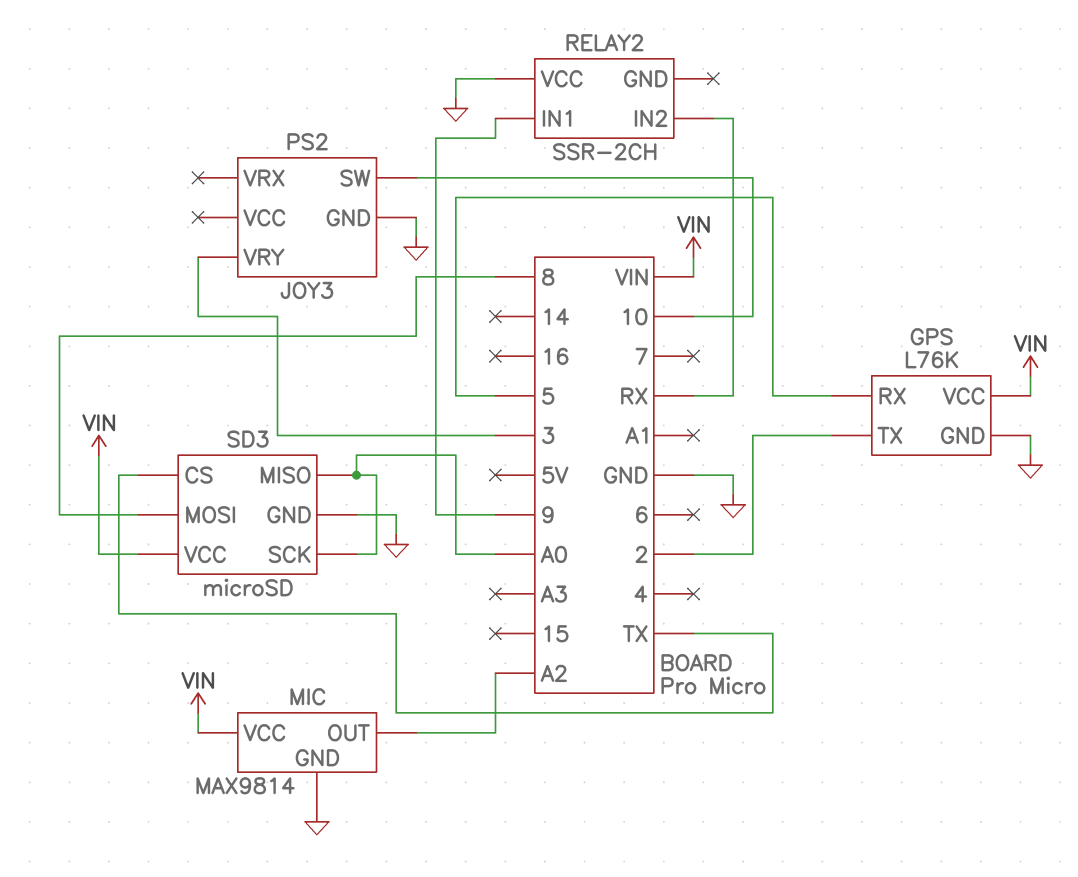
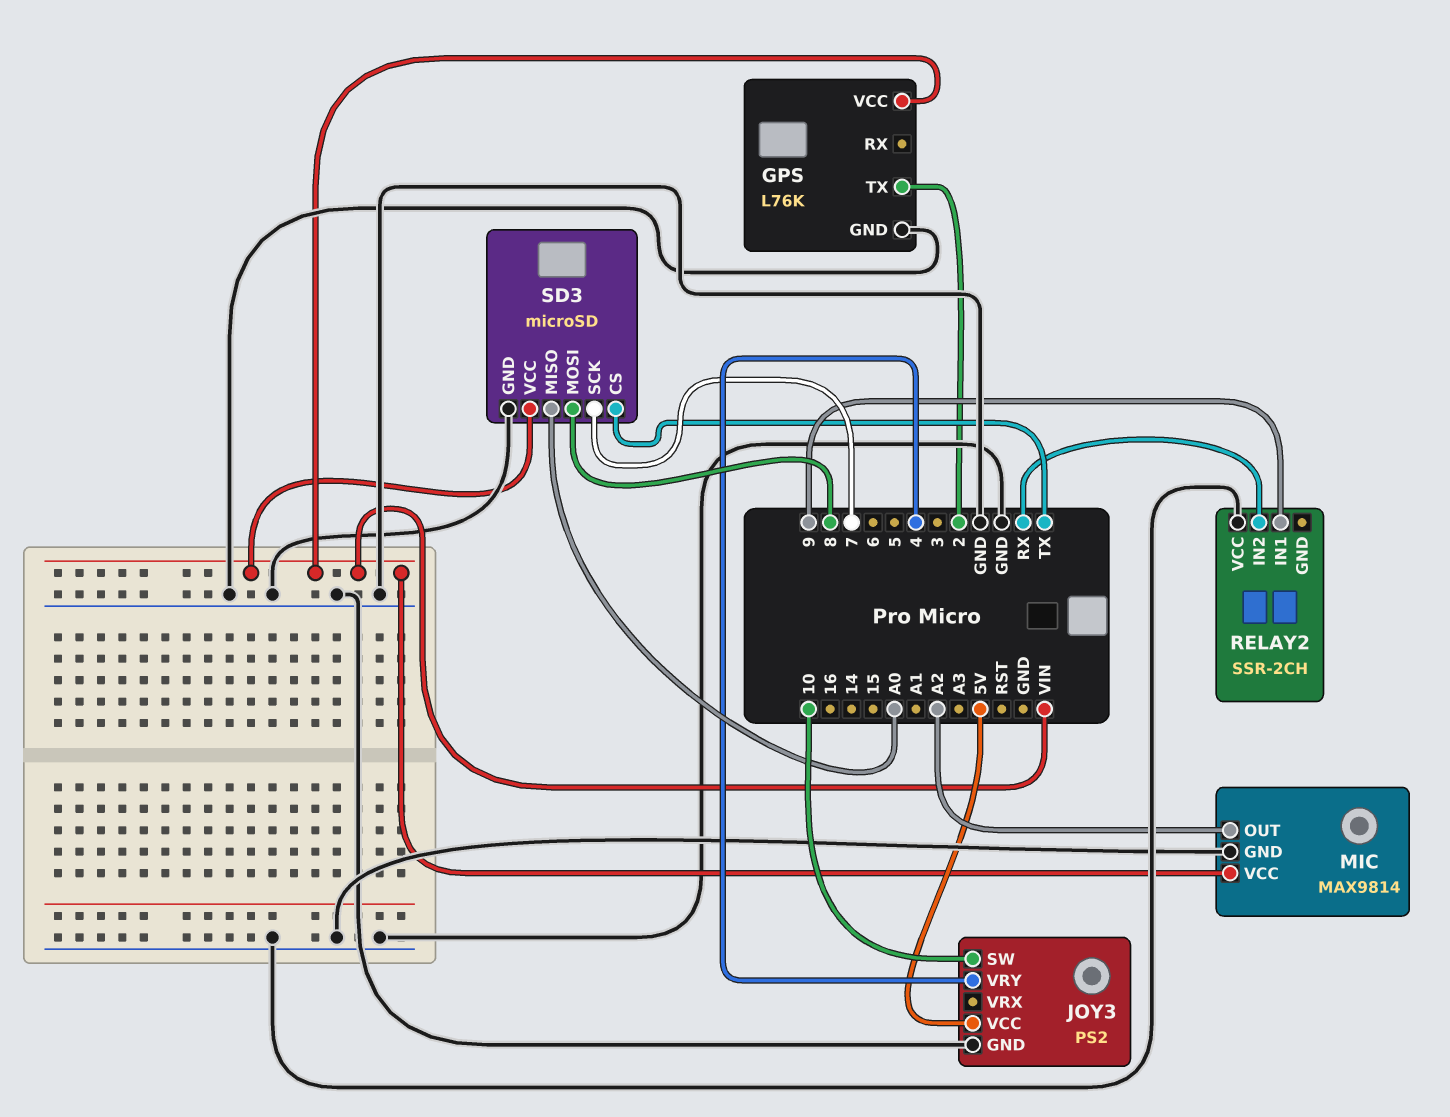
GPS pin RX: 5 -> none
JOY3 pin VCC: none -> 5V
JOY3 pin VRY: 3 -> 4
SD3 pin SCK: A0 -> 7

